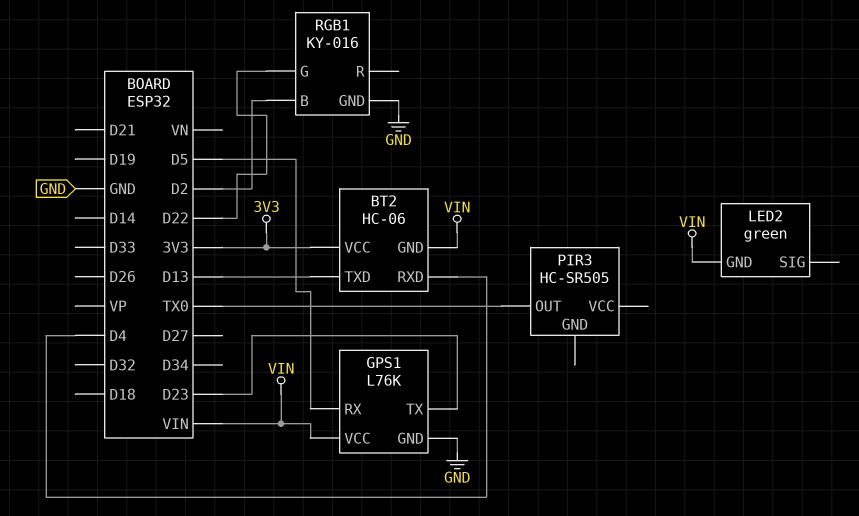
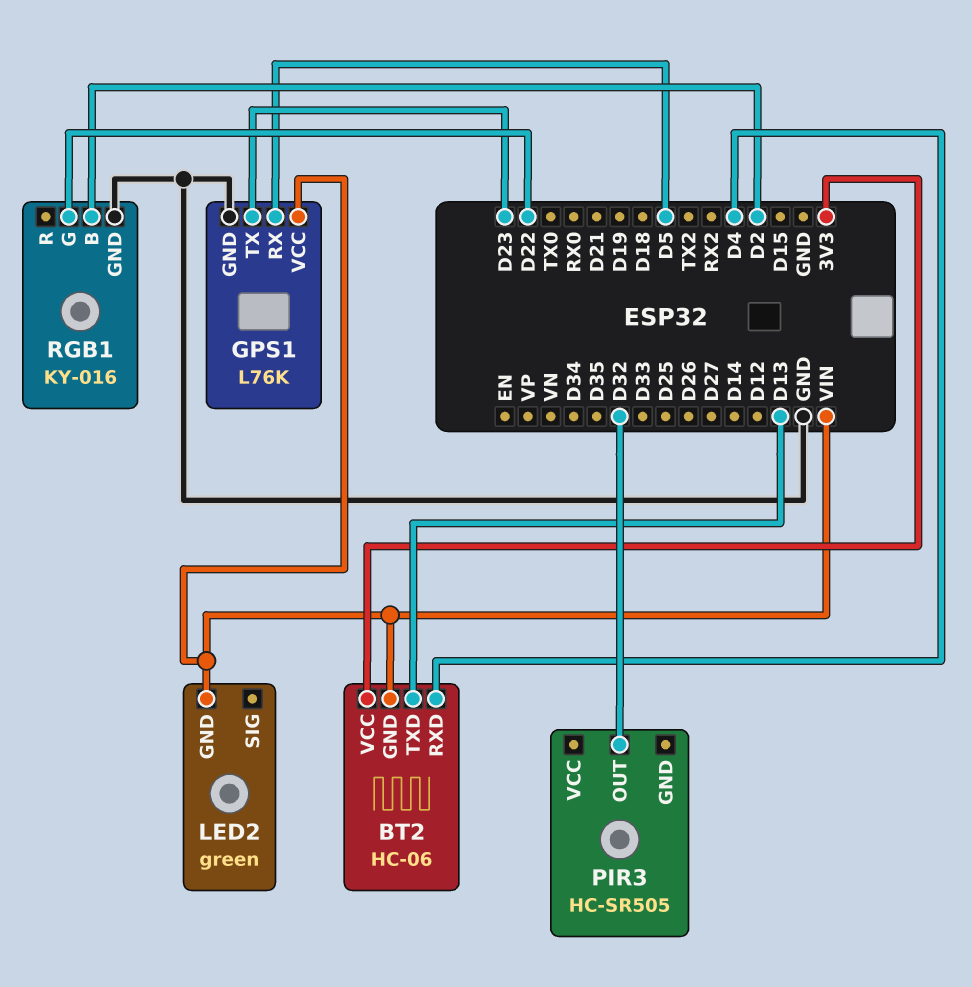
PIR3 pin OUT: TX0 -> D32

